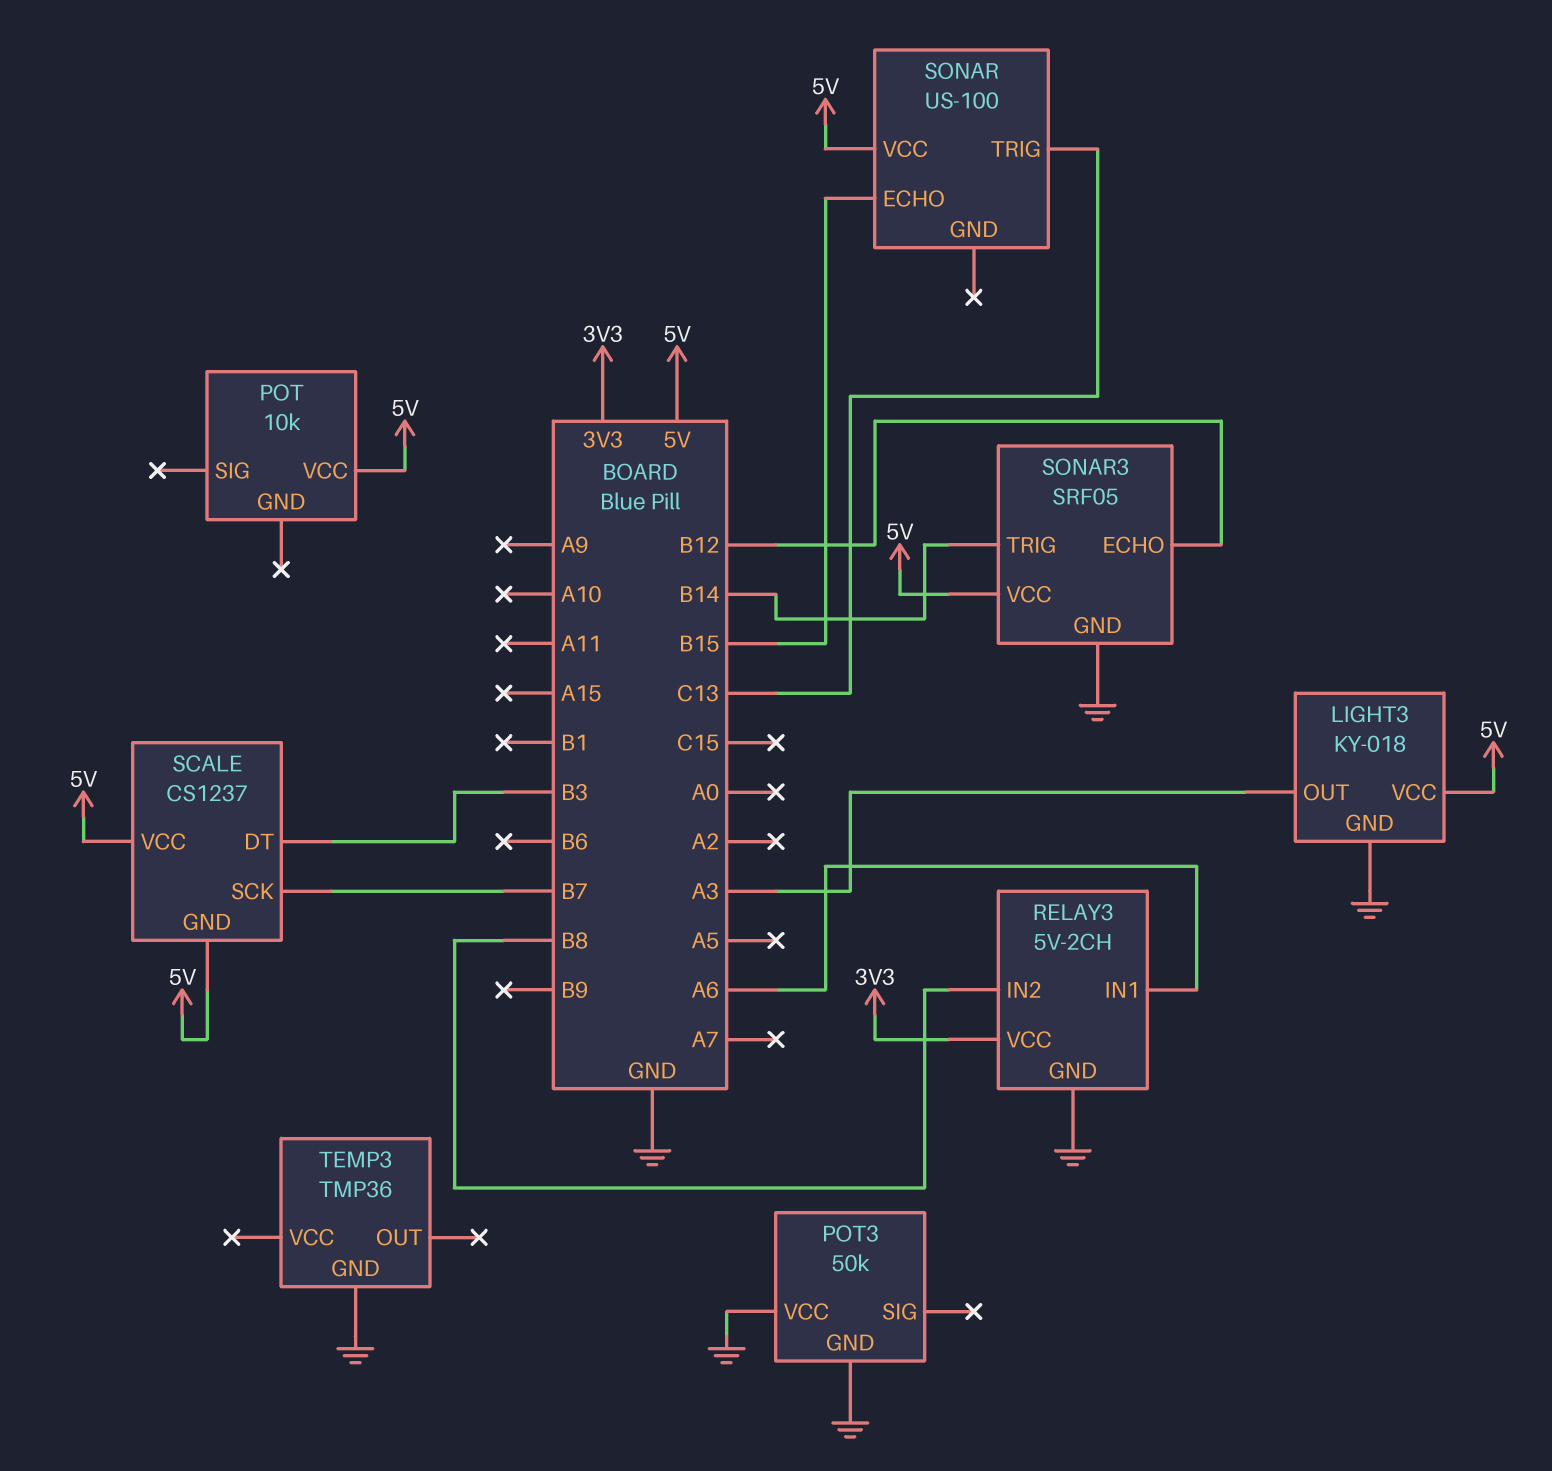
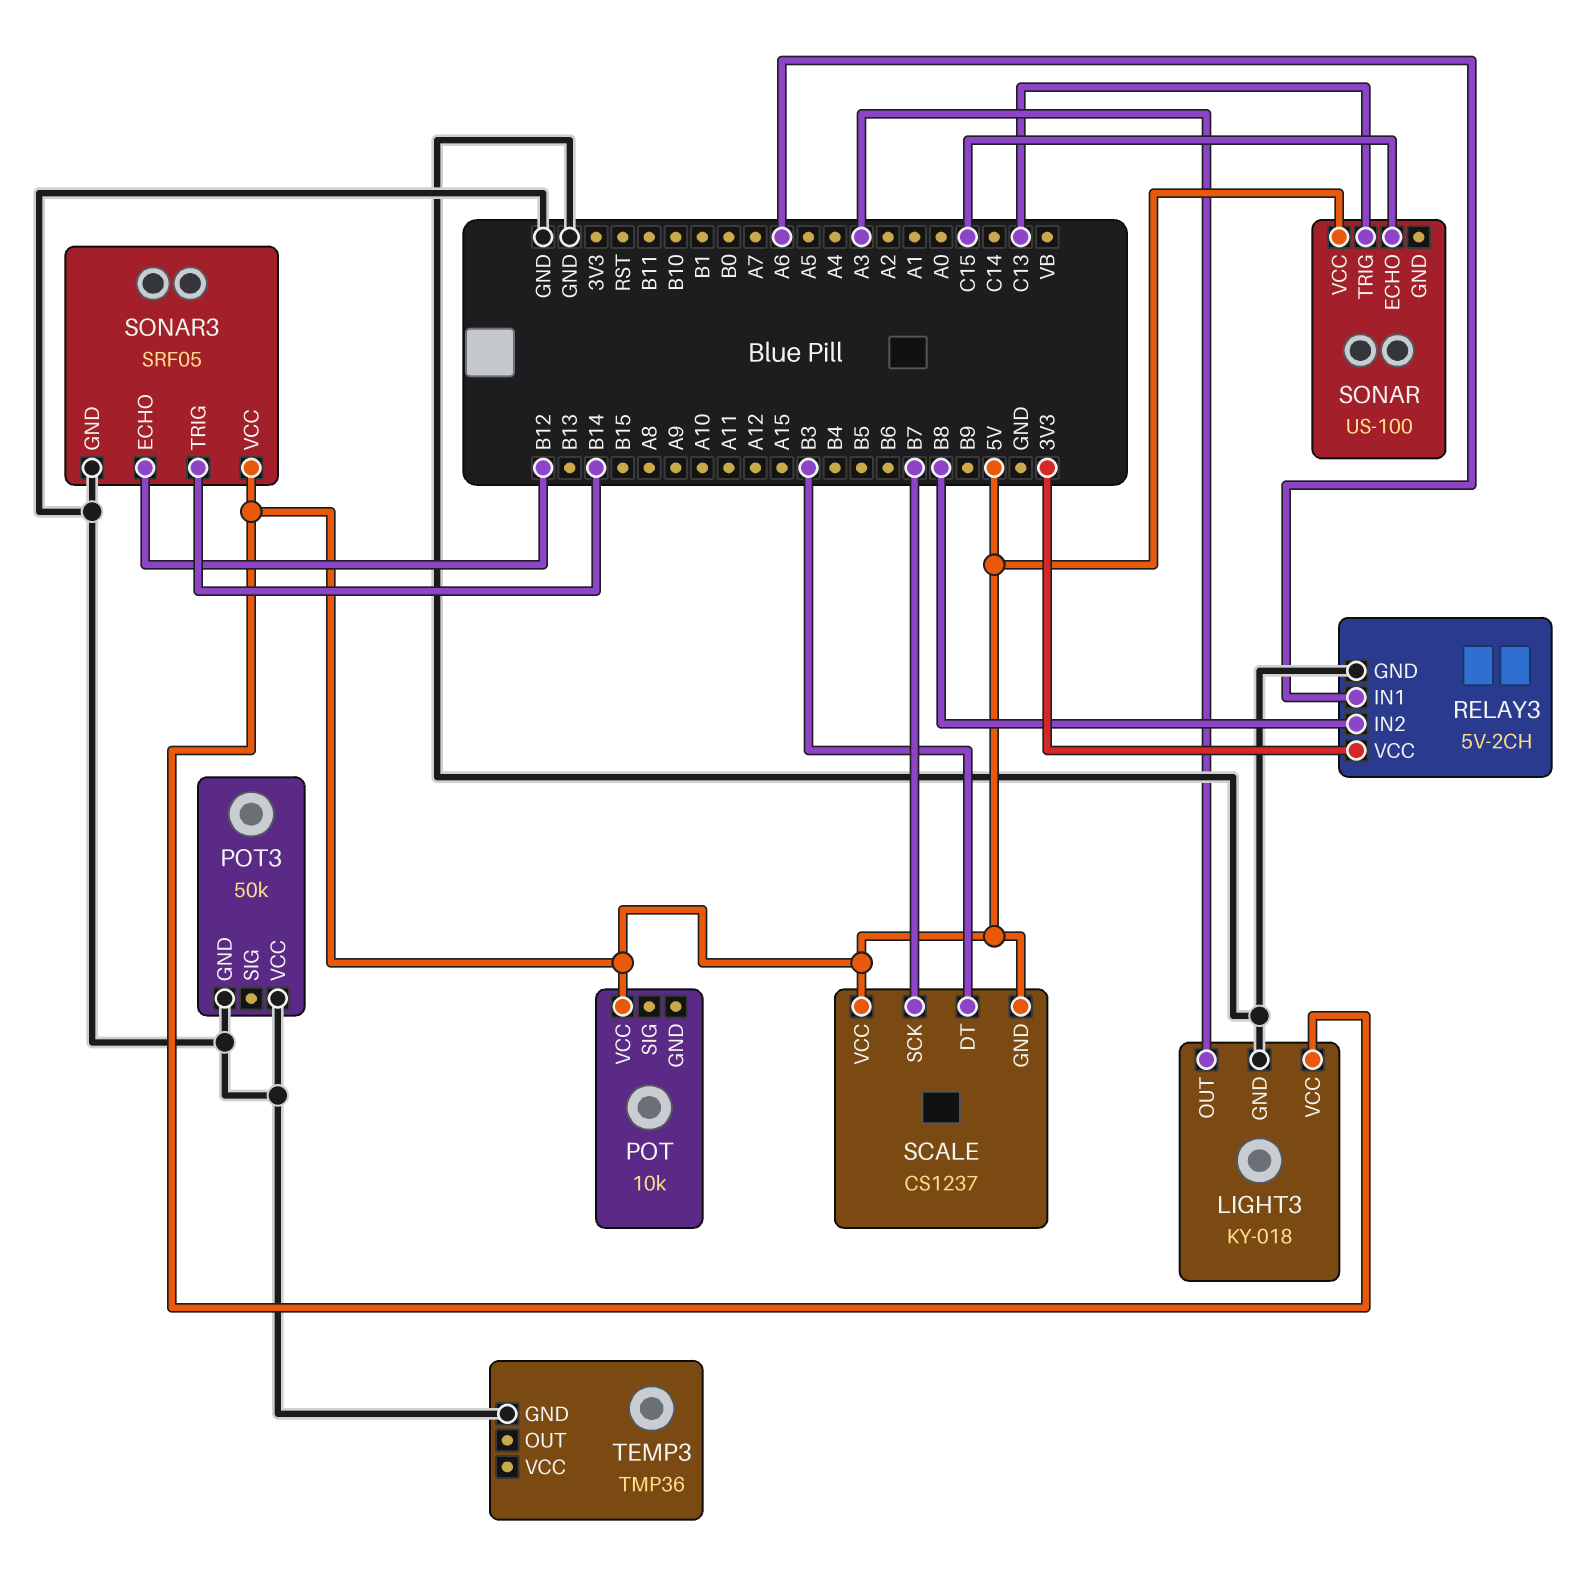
SONAR pin ECHO: B15 -> C15

